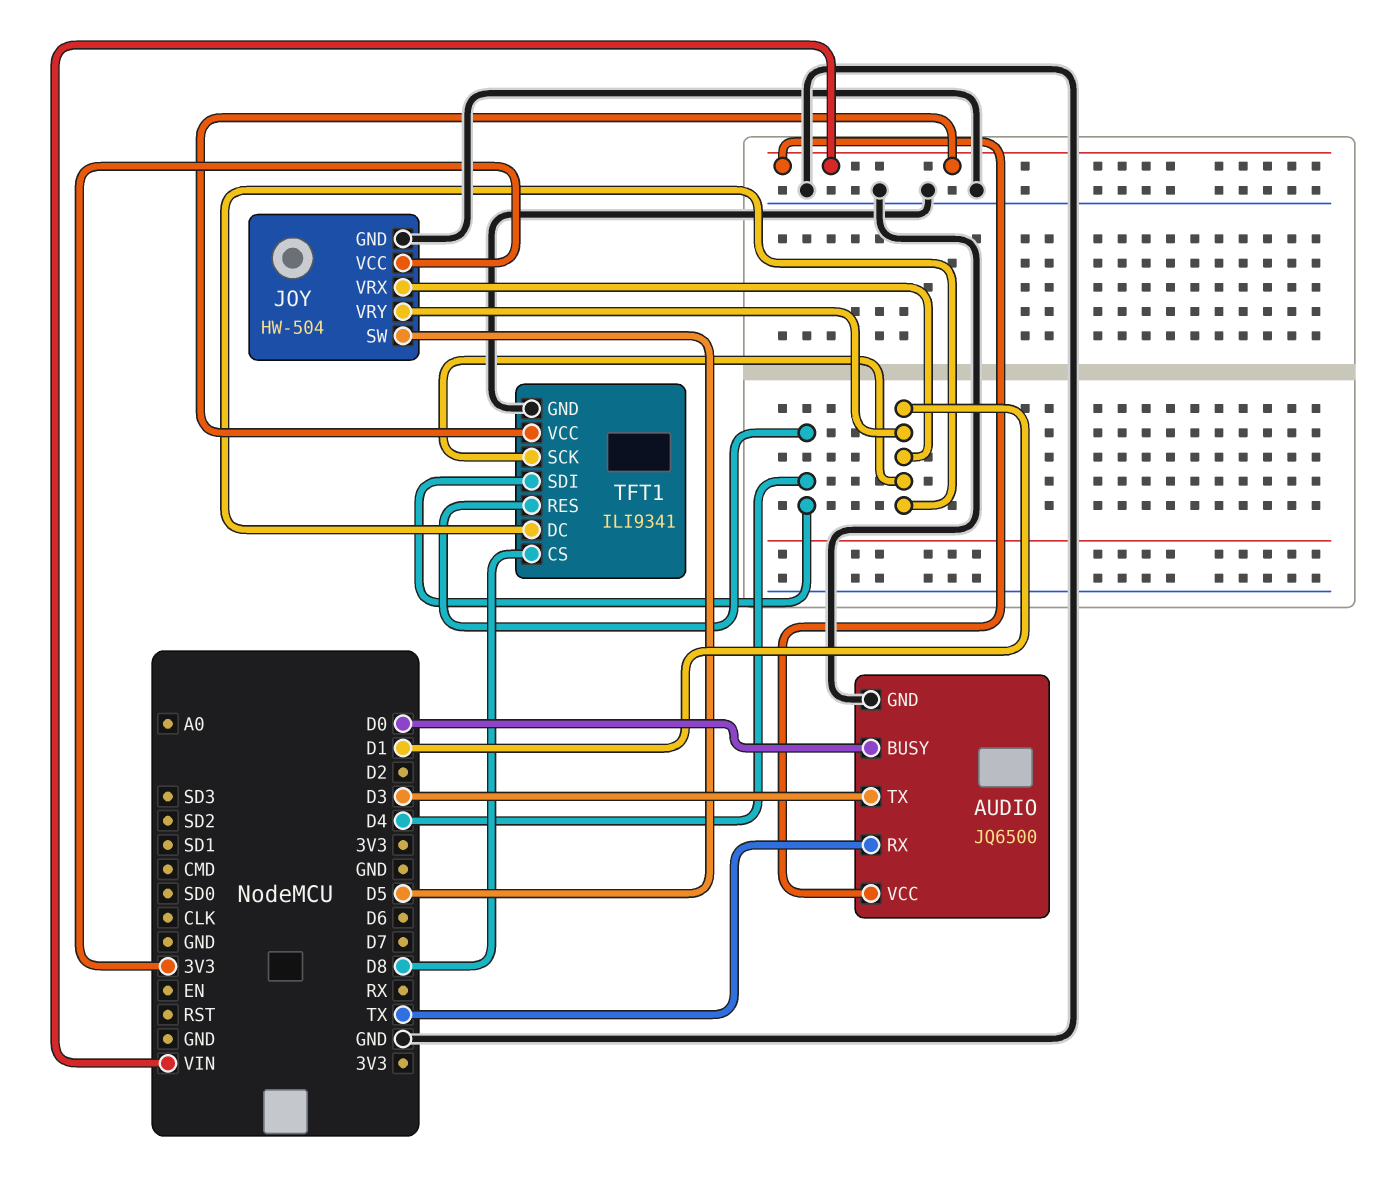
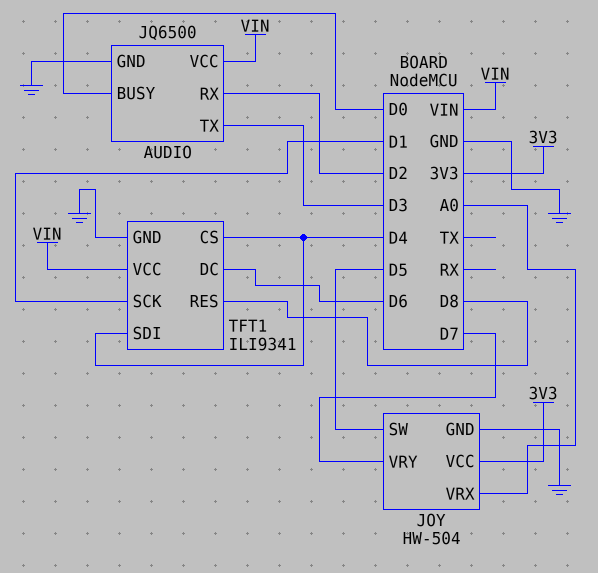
AUDIO pin RX: TX -> D2
JOY pin VRX: D1 -> A0
JOY pin VRY: D1 -> D7
TFT1 pin CS: D8 -> D4
TFT1 pin DC: D1 -> D6
TFT1 pin RES: D4 -> D8

